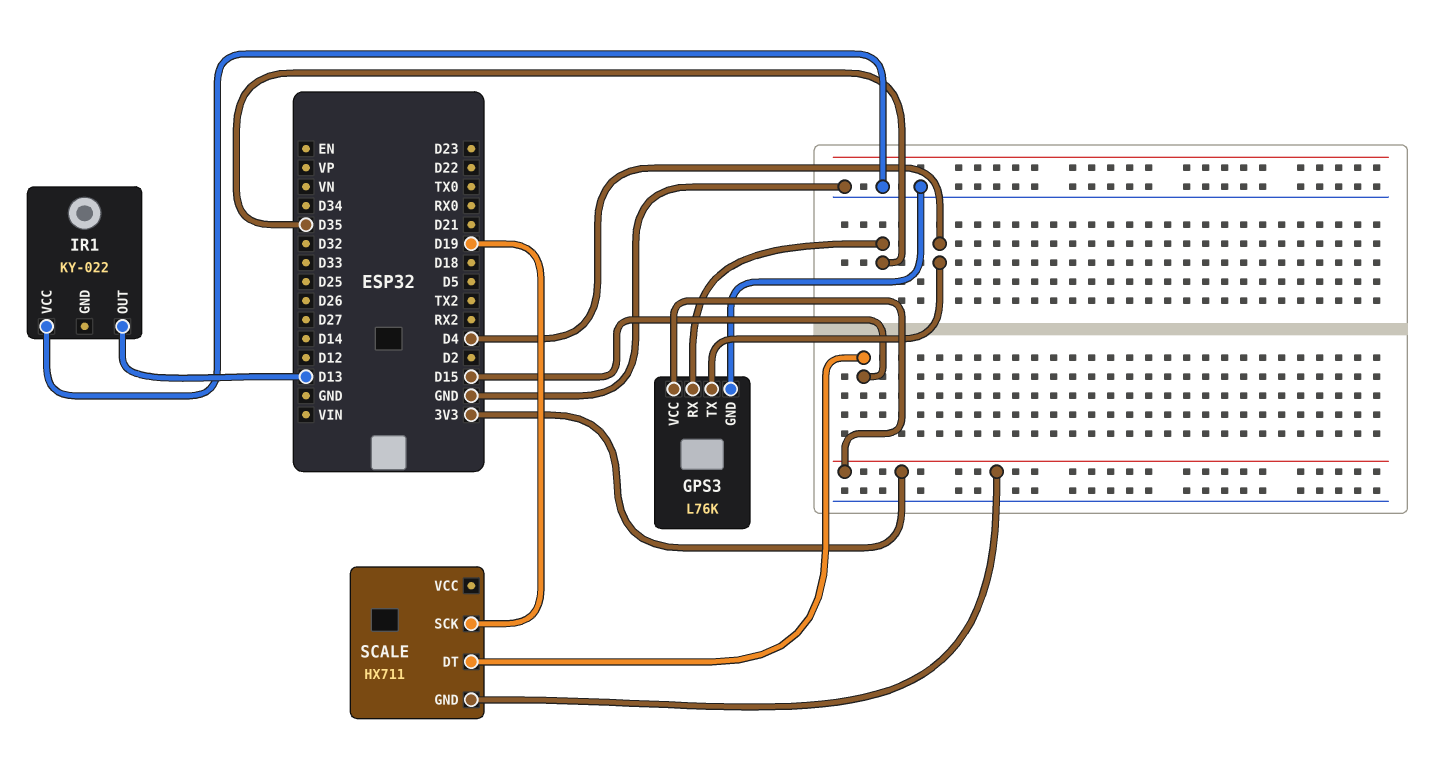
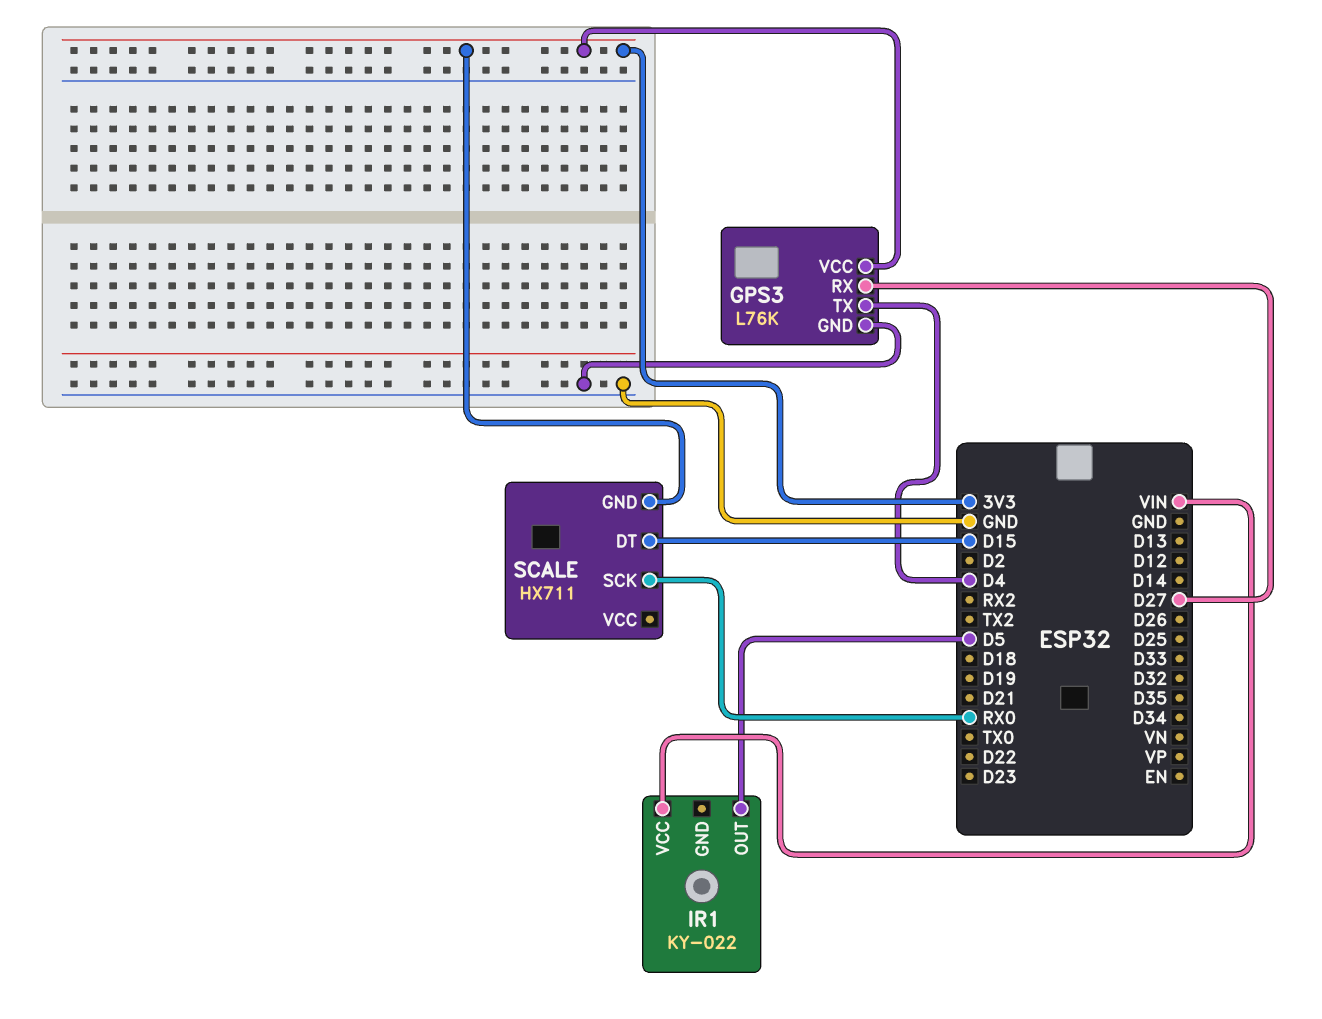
GPS3 pin RX: D35 -> D27
IR1 pin OUT: D13 -> D5
IR1 pin VCC: GND -> VIN
SCALE pin SCK: D19 -> RX0

